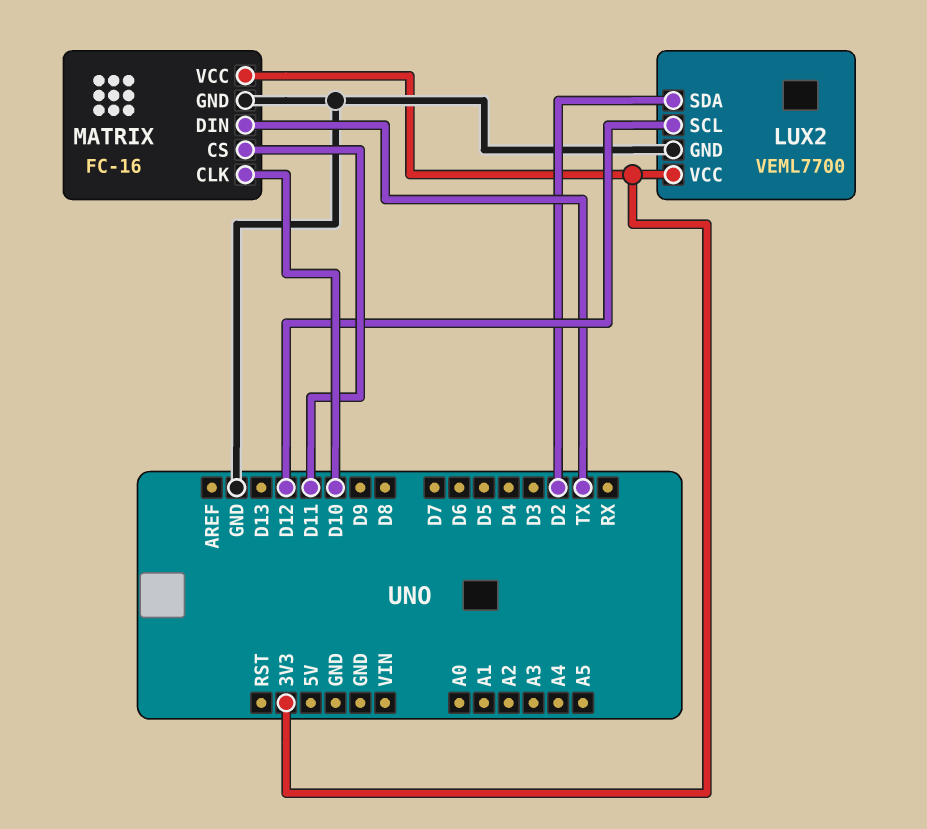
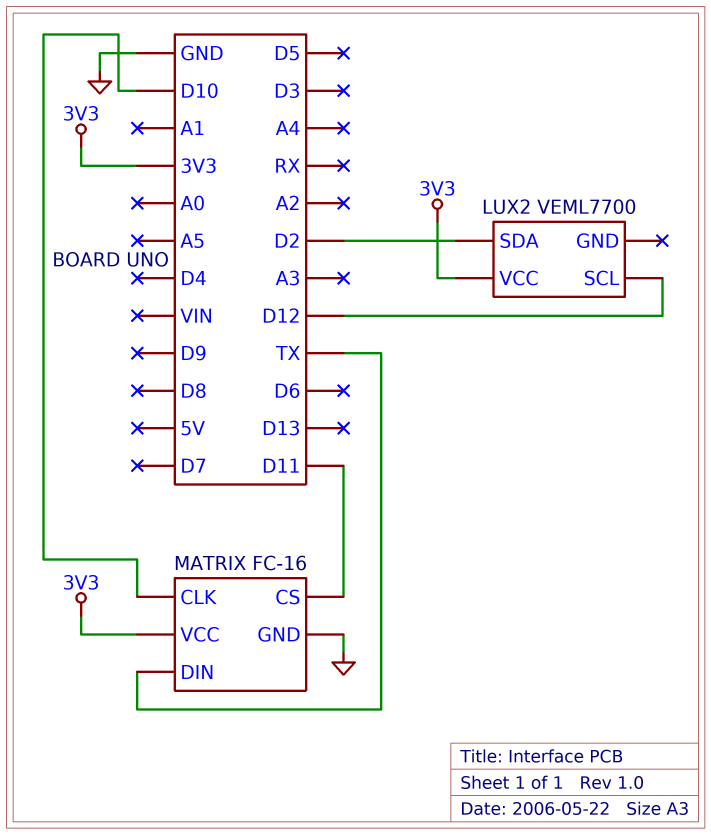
LUX2 pin GND: GND -> none

